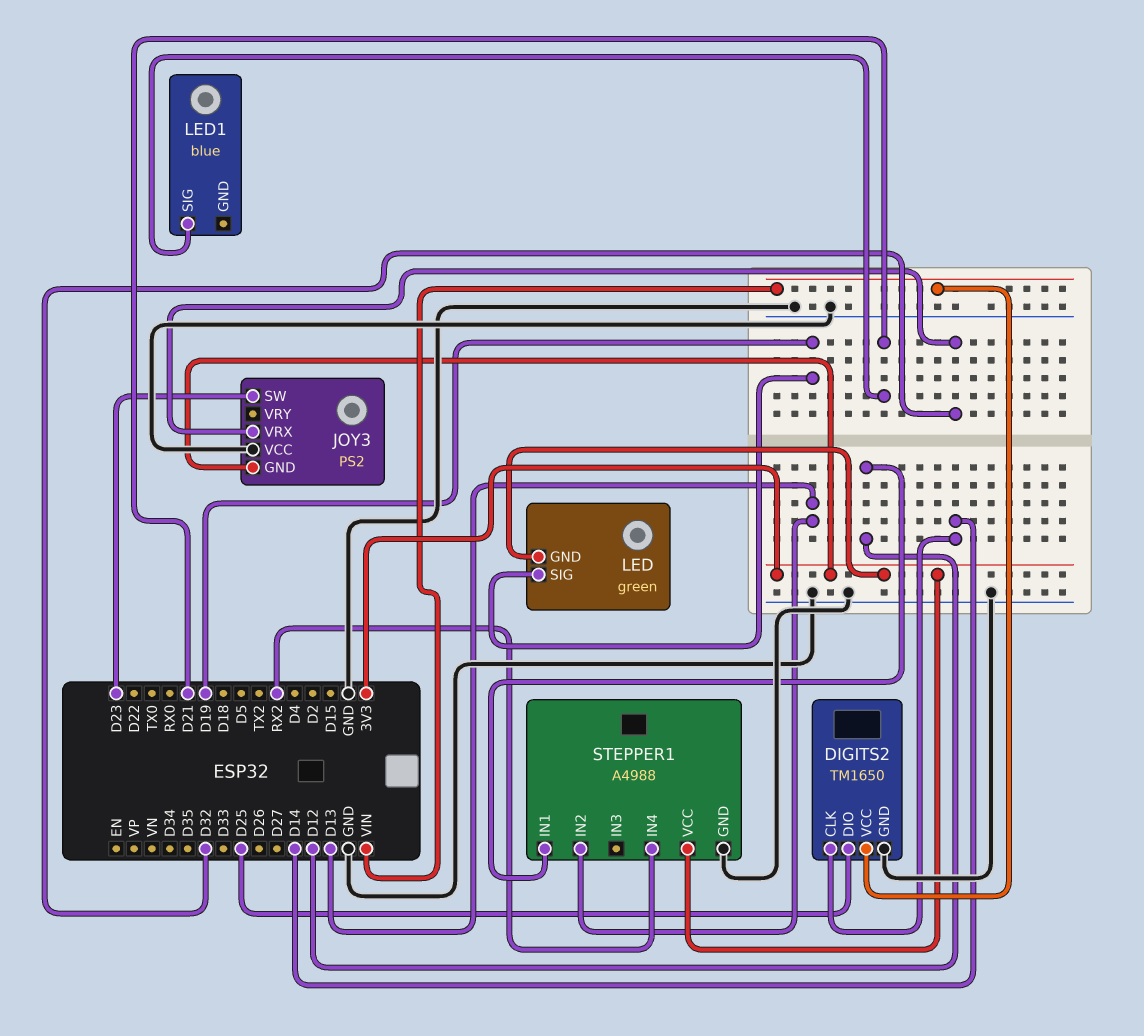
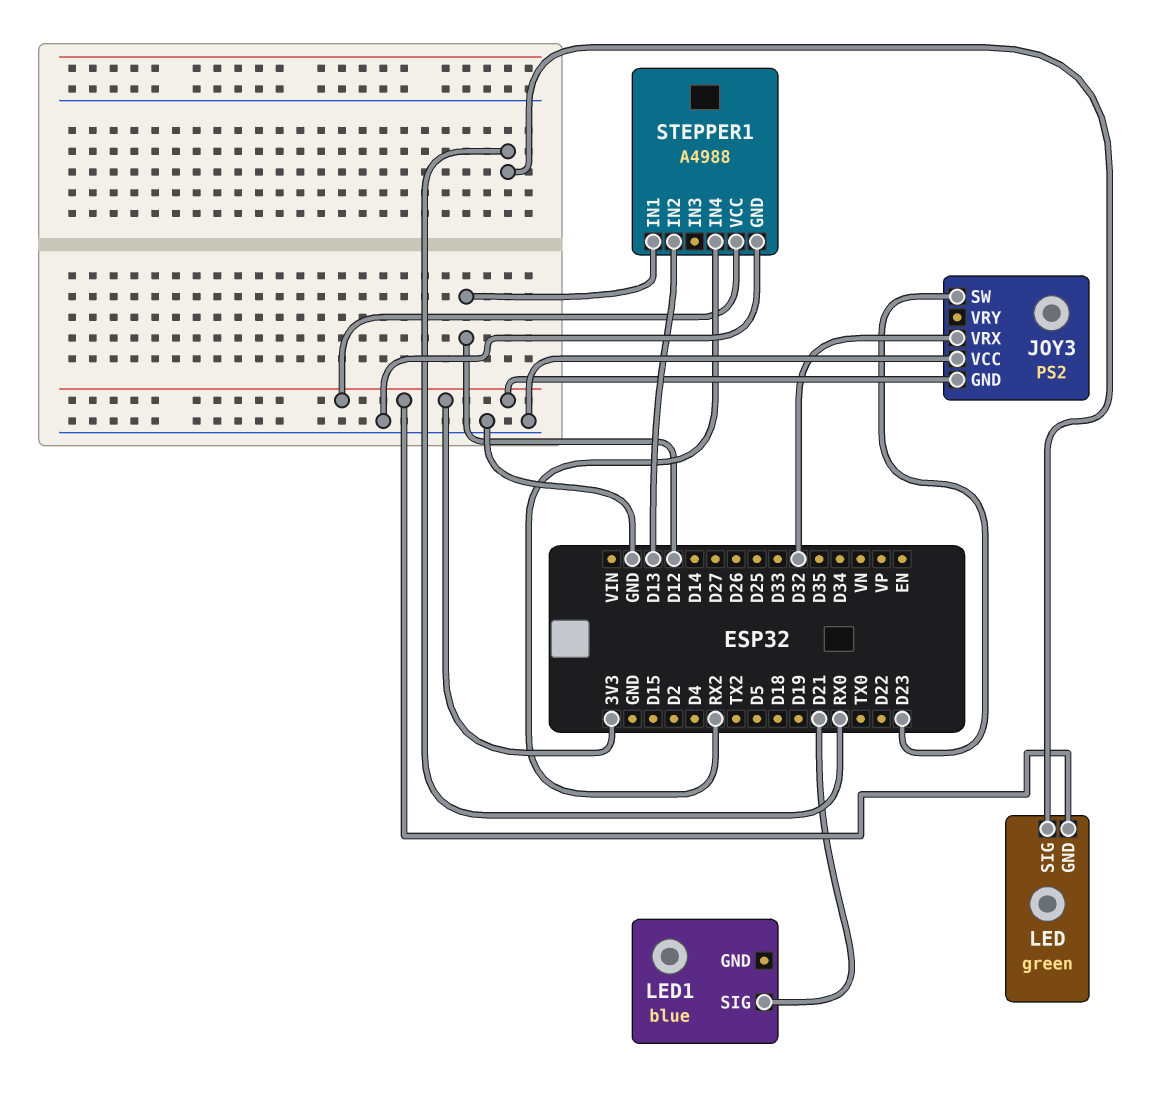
DIGITS2: TM1650 -> none
DIGITS2 pin CLK: D14 -> none
DIGITS2 pin DIO: D25 -> none
DIGITS2 pin GND: GND -> none
DIGITS2 pin VCC: VIN -> none
LED pin SIG: D19 -> RX0

